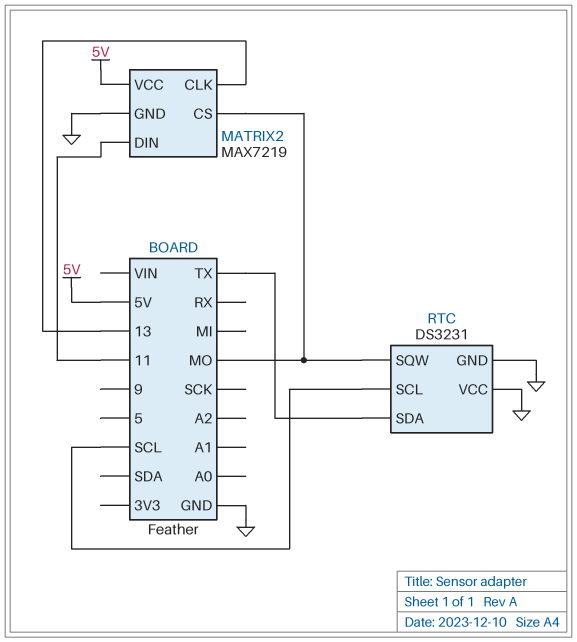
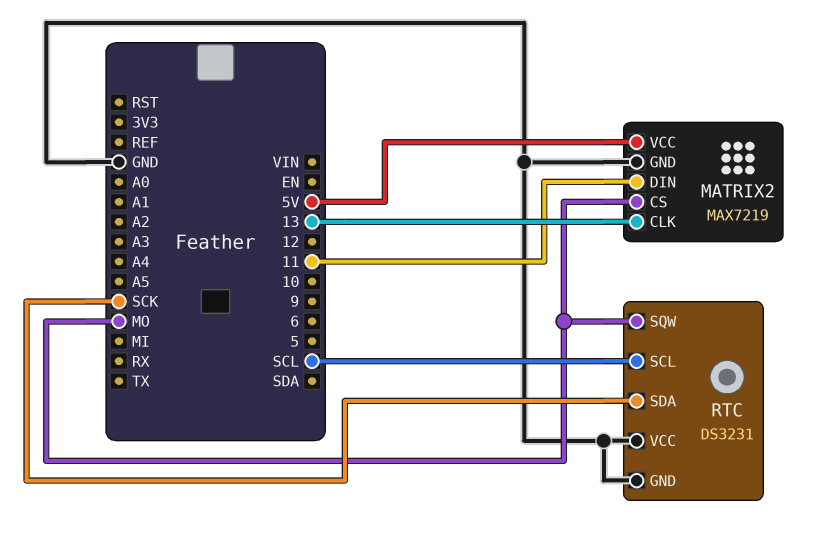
RTC pin SDA: TX -> SCK

